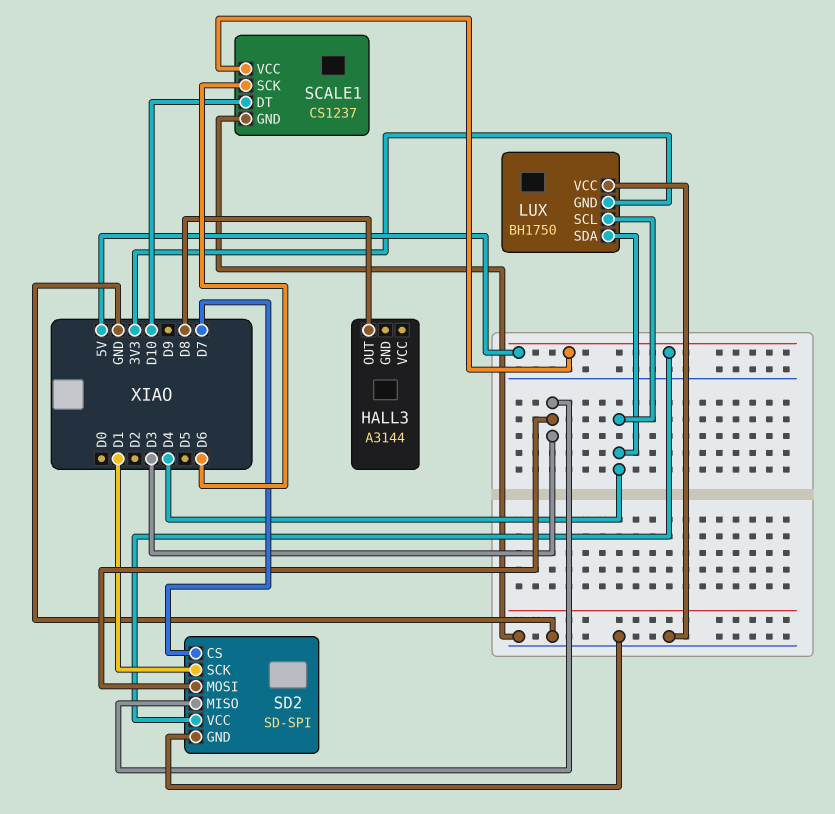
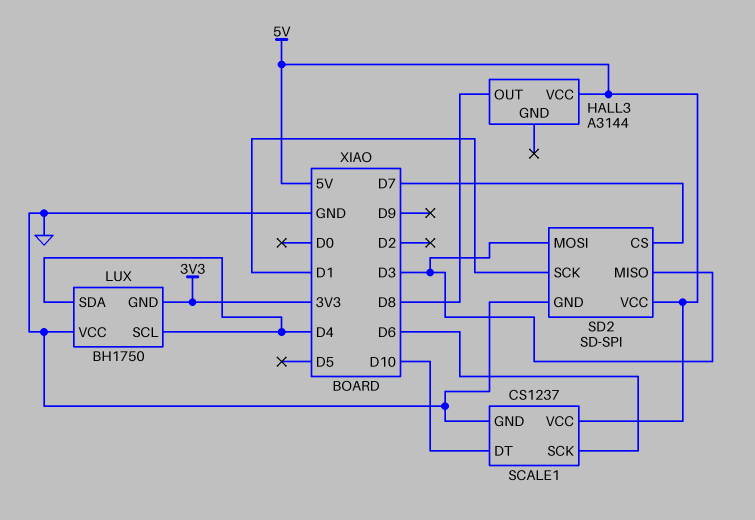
HALL3 pin VCC: none -> 5V

